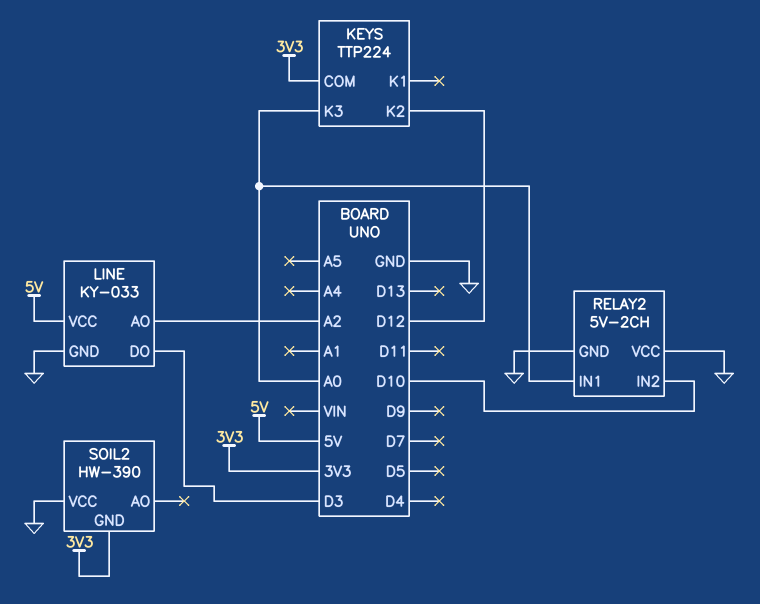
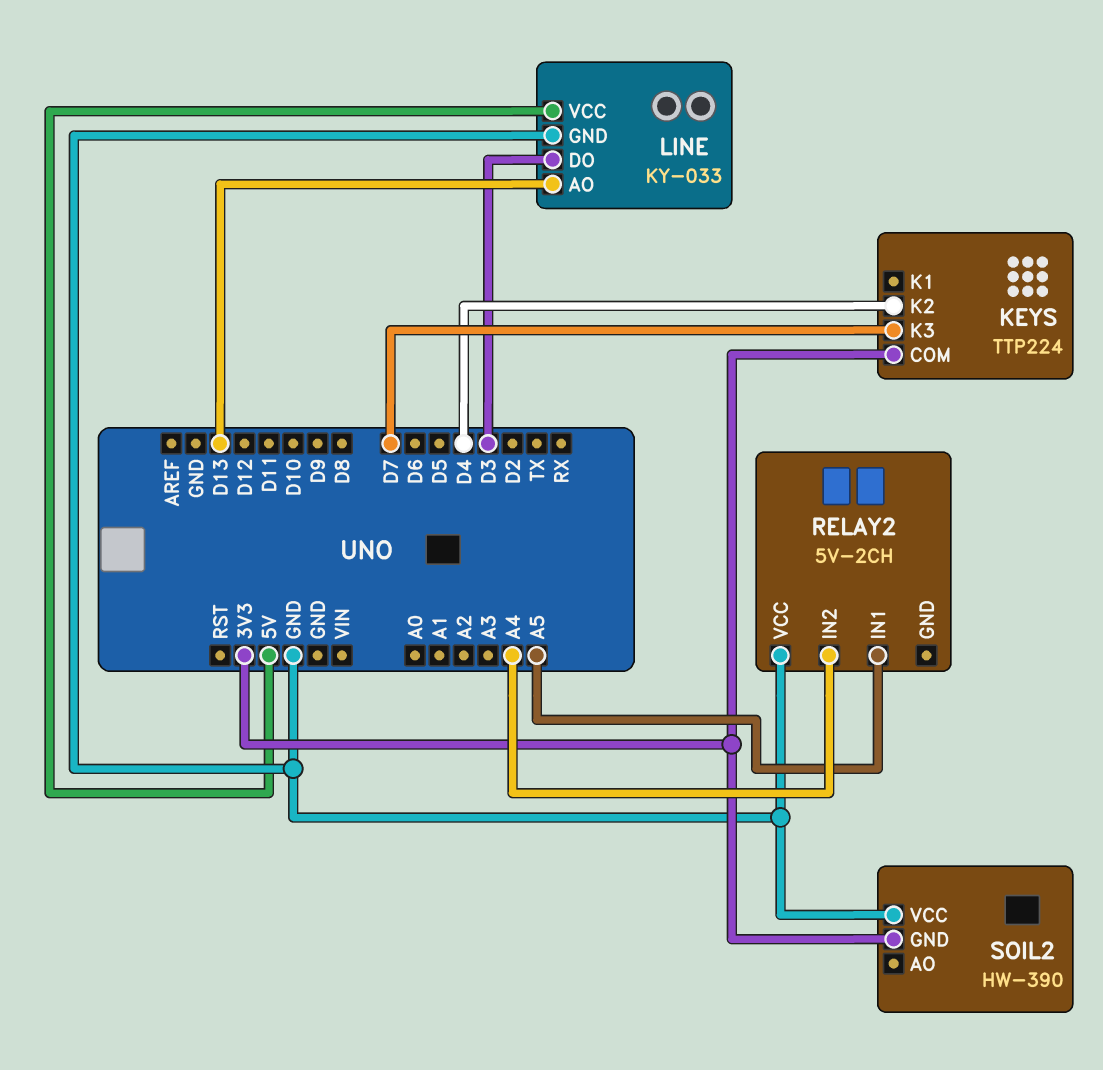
KEYS pin K2: D12 -> D4
KEYS pin K3: A0 -> D7
LINE pin AO: A2 -> D13
RELAY2 pin GND: GND -> none
RELAY2 pin IN1: A0 -> A5
RELAY2 pin IN2: D10 -> A4

